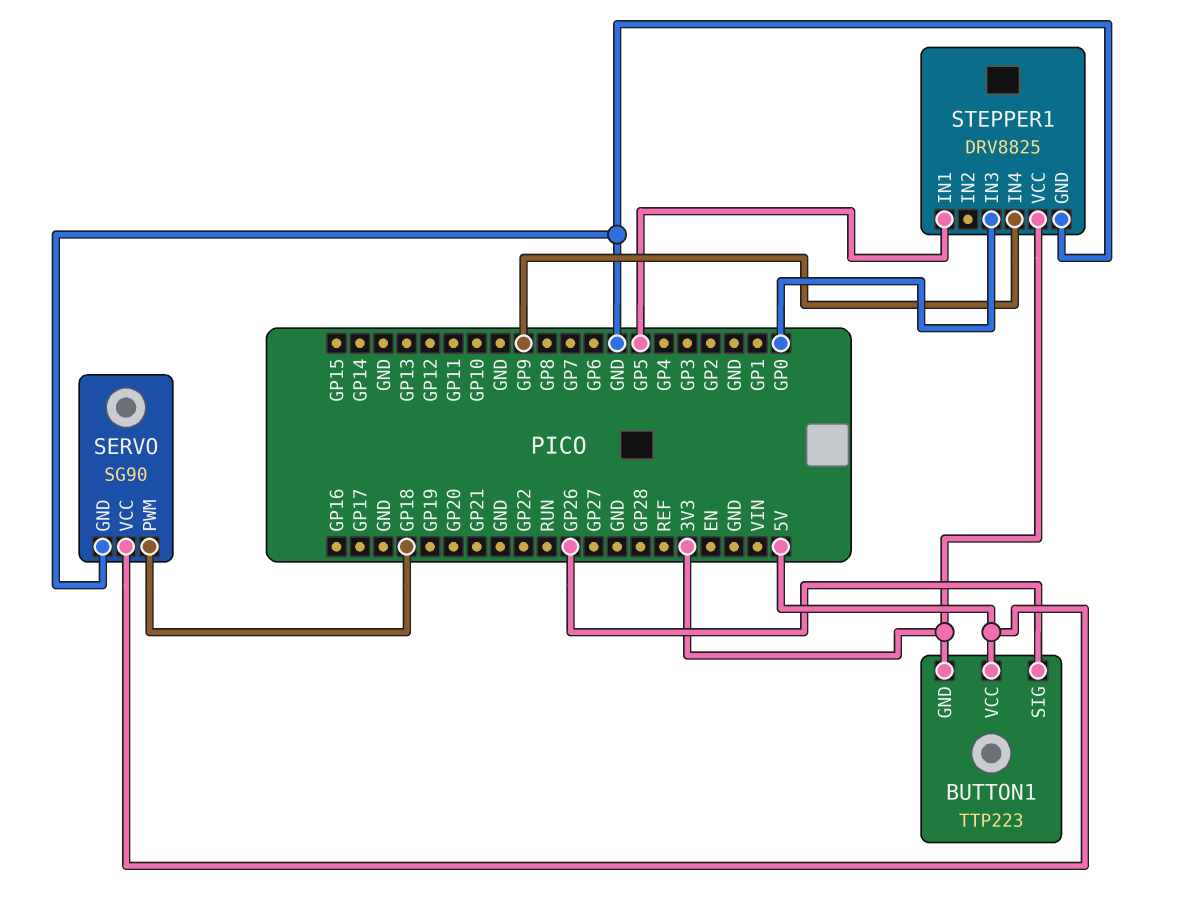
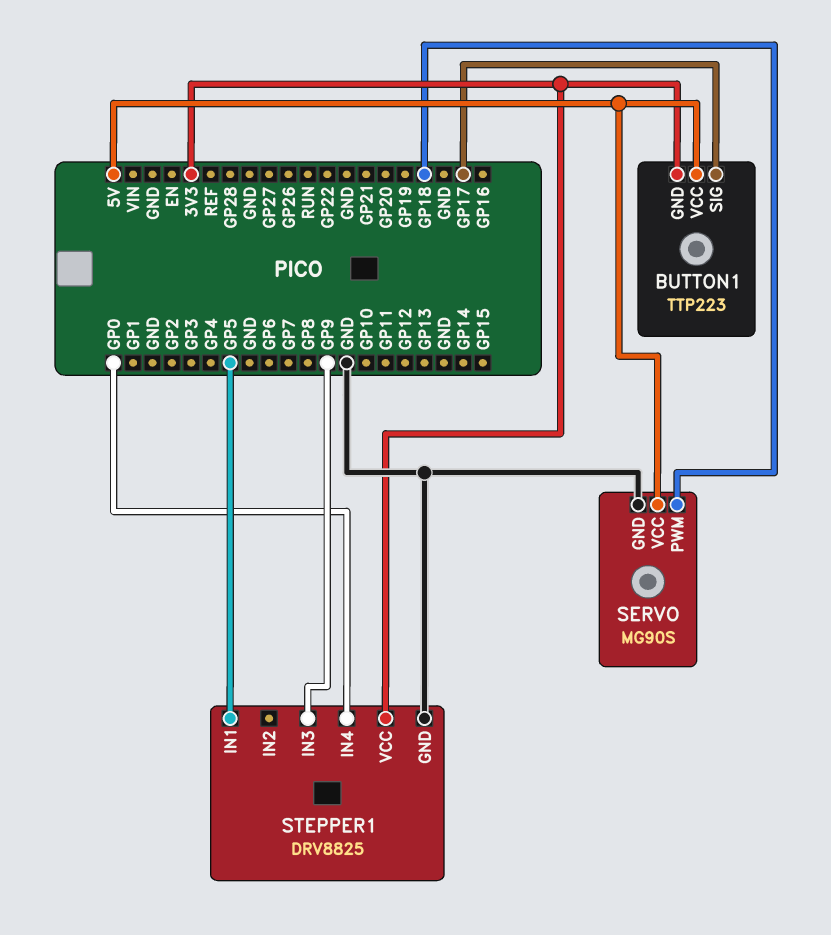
BUTTON1 pin SIG: GP26 -> GP17
SERVO: SG90 -> MG90S
STEPPER1 pin IN3: GP0 -> GP9
STEPPER1 pin IN4: GP9 -> GP0

